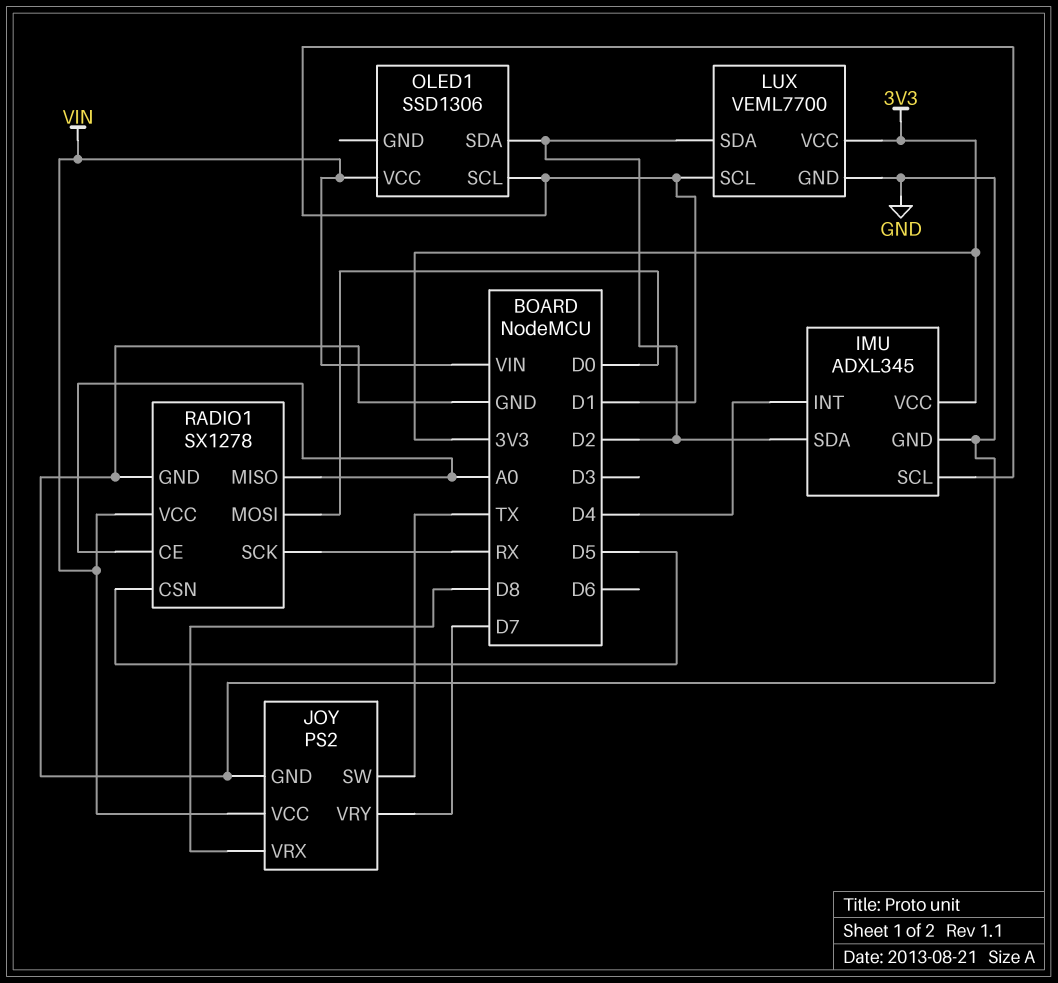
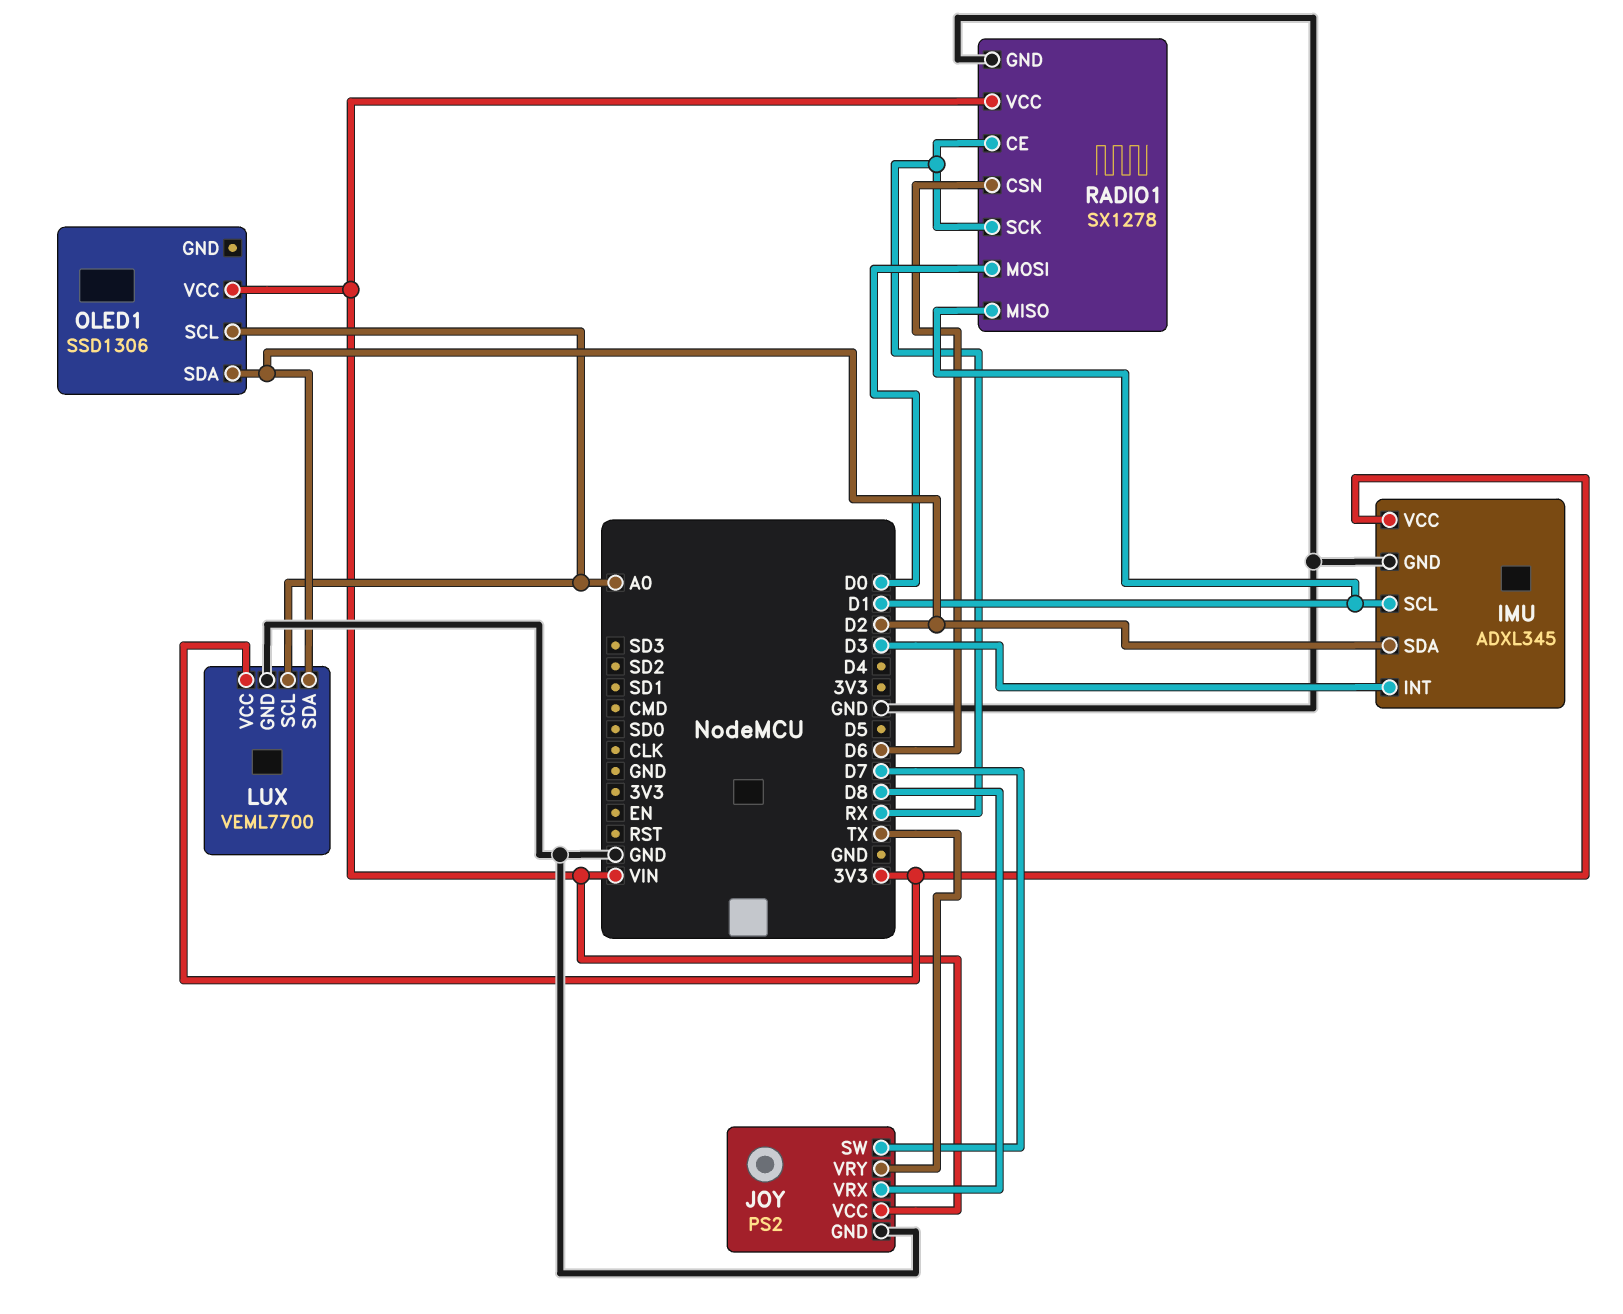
IMU pin INT: D4 -> D3
JOY pin SW: TX -> D7
JOY pin VRY: D7 -> TX
LUX pin SCL: D1 -> A0
OLED1 pin SCL: D1 -> A0
RADIO1 pin CE: A0 -> RX
RADIO1 pin CSN: D5 -> D6
RADIO1 pin MISO: A0 -> D1

